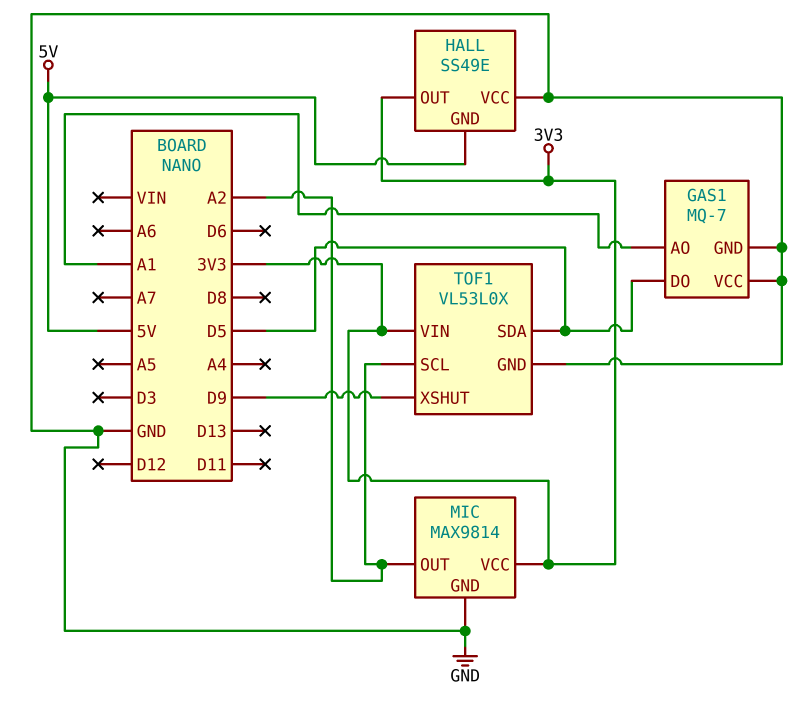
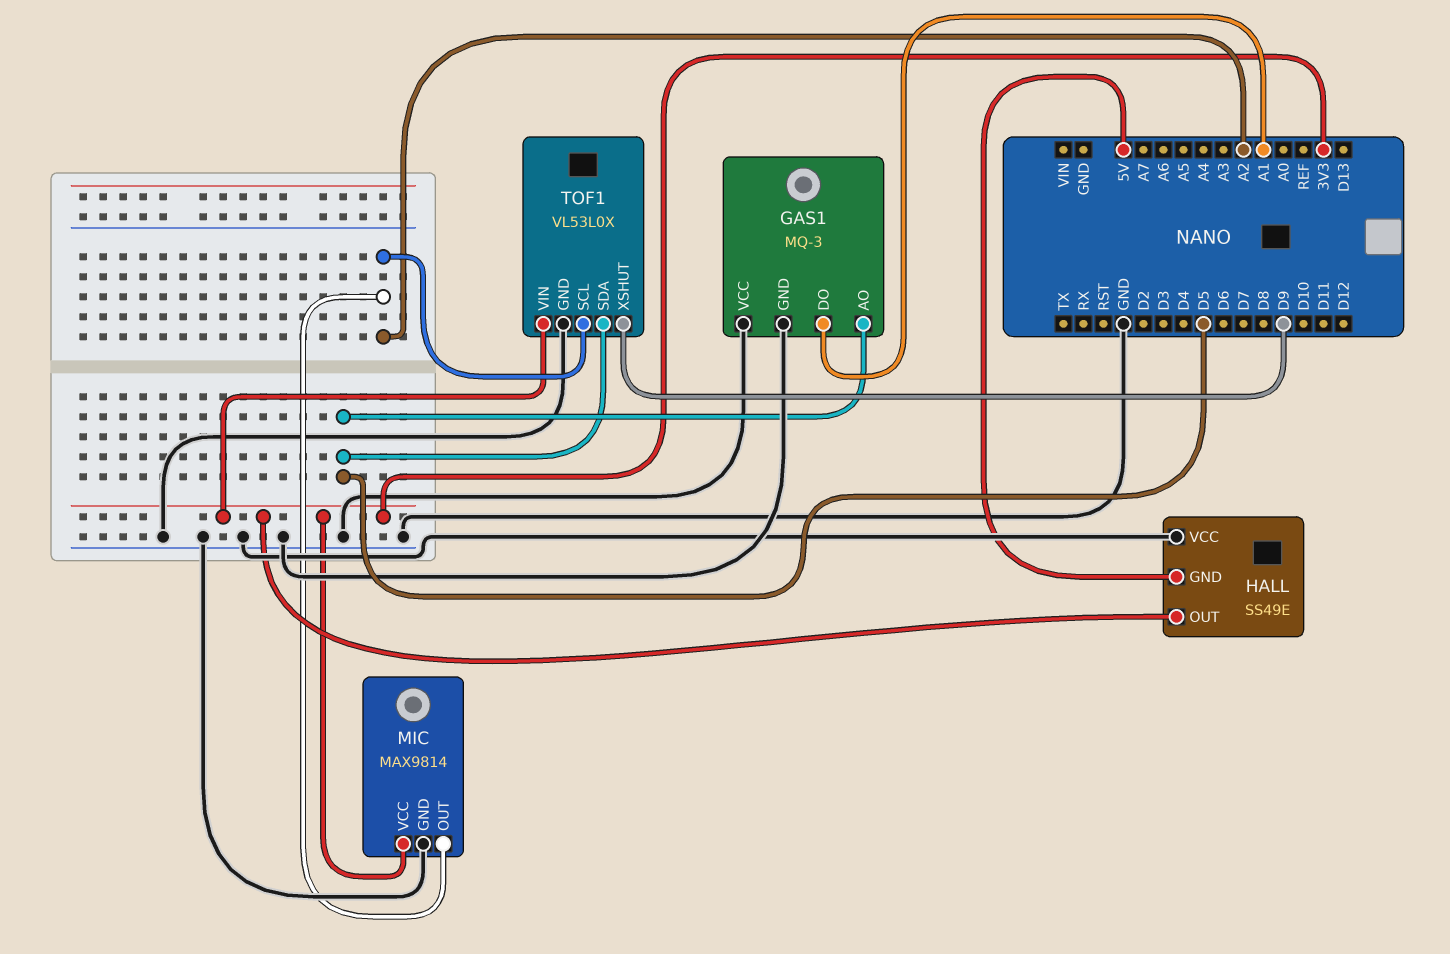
GAS1: MQ-7 -> MQ-3
GAS1 pin AO: A1 -> D5
GAS1 pin DO: D5 -> A1

